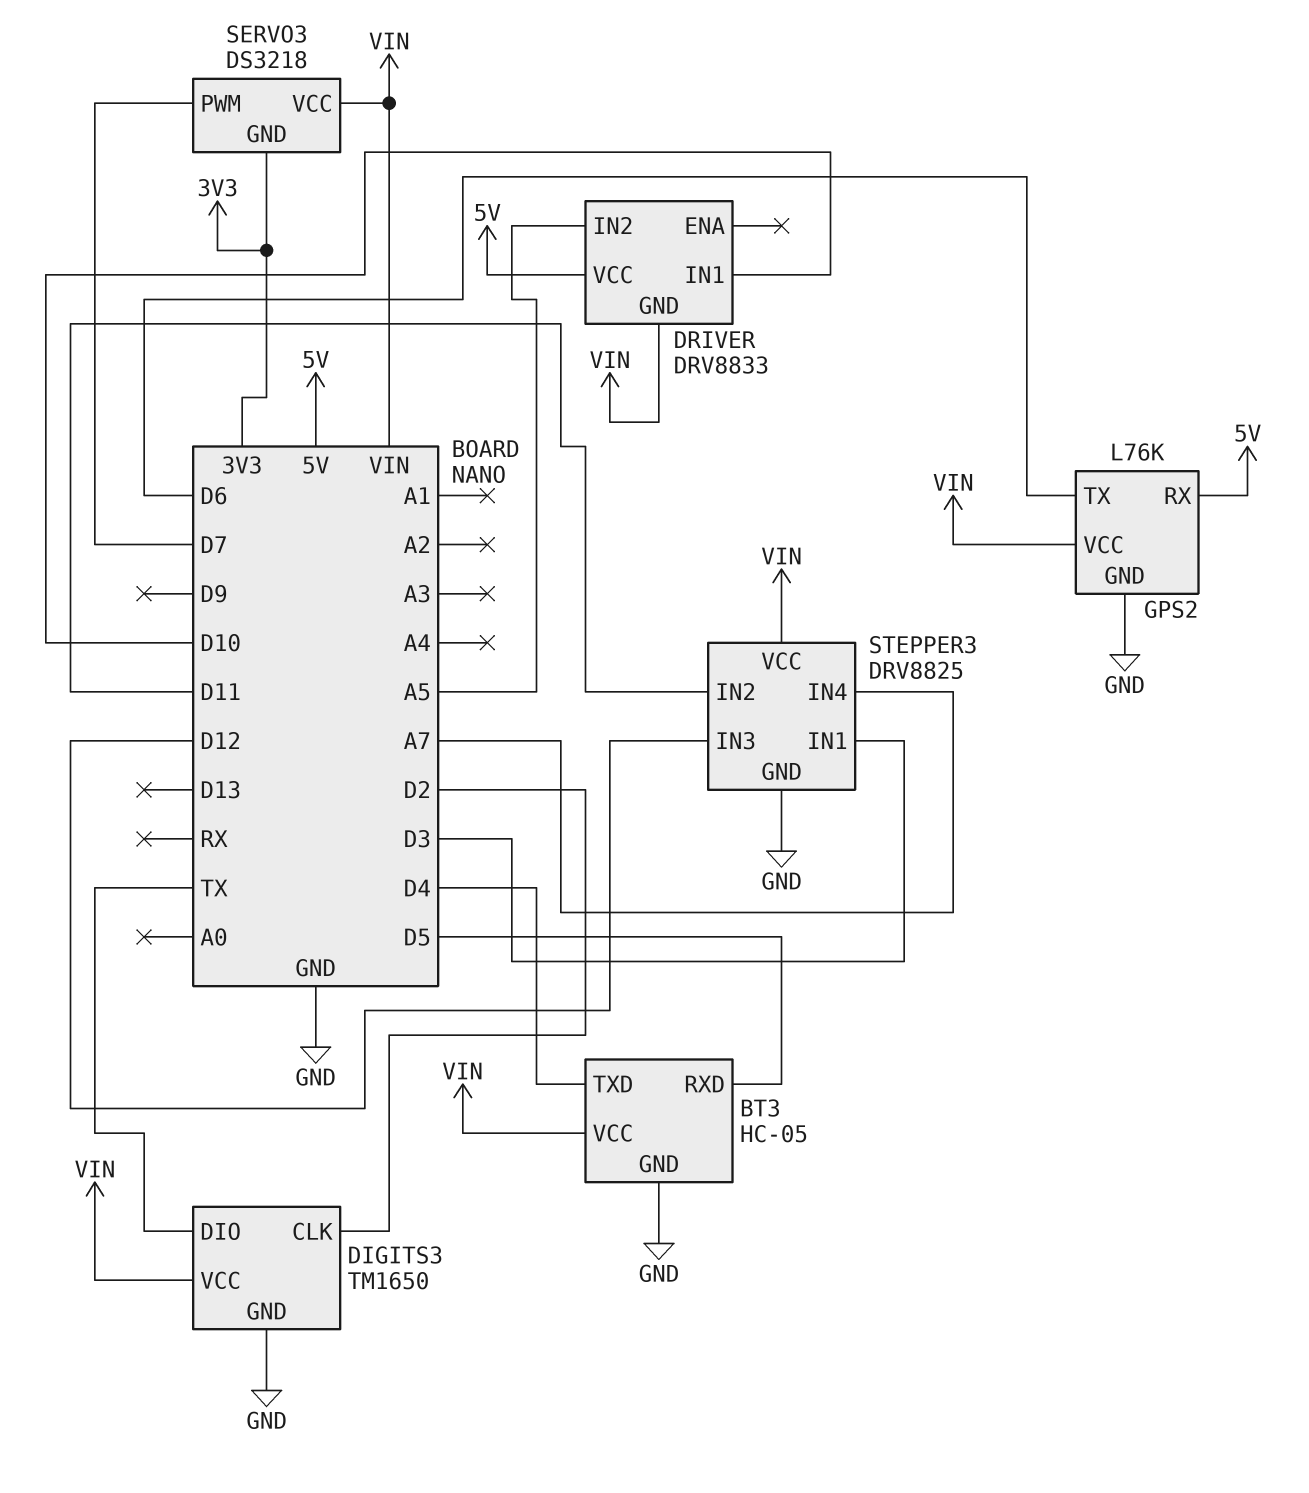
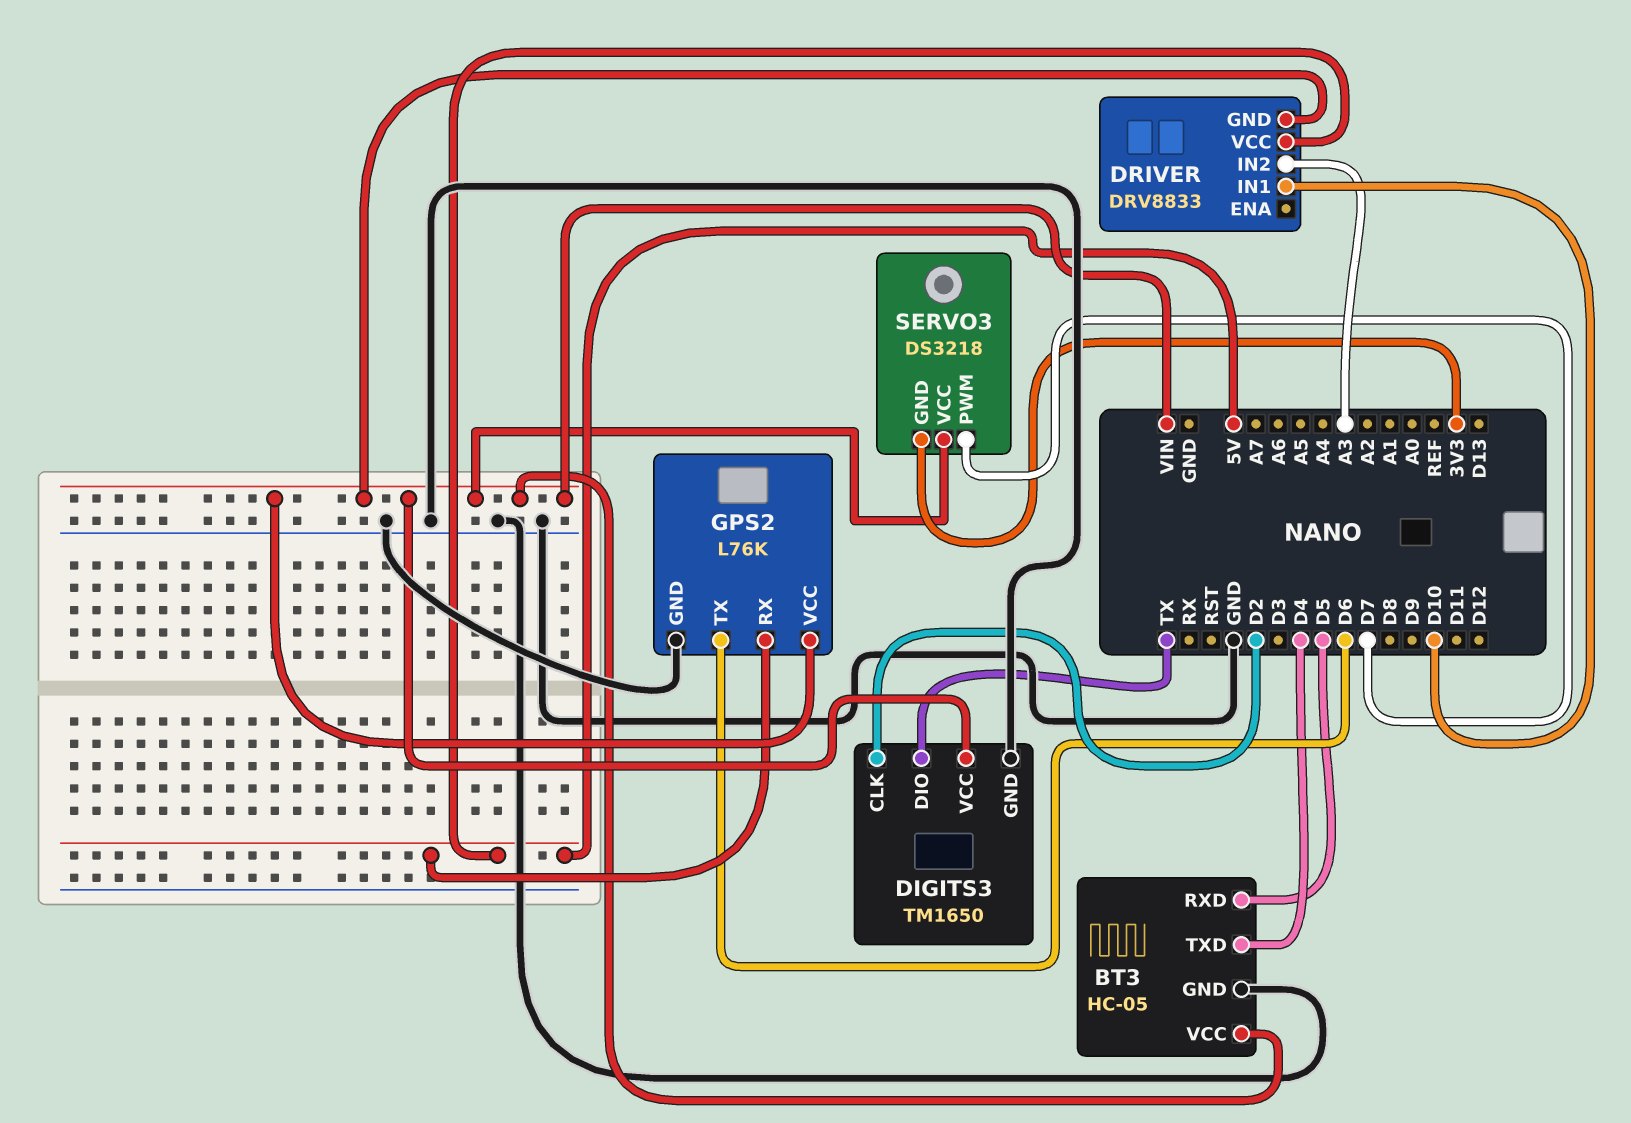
DRIVER pin IN2: A5 -> A3
STEPPER3: DRV8825 -> none
STEPPER3 pin GND: GND -> none
STEPPER3 pin IN1: D3 -> none
STEPPER3 pin IN2: D11 -> none
STEPPER3 pin IN3: D12 -> none
STEPPER3 pin IN4: A7 -> none
STEPPER3 pin VCC: VIN -> none

